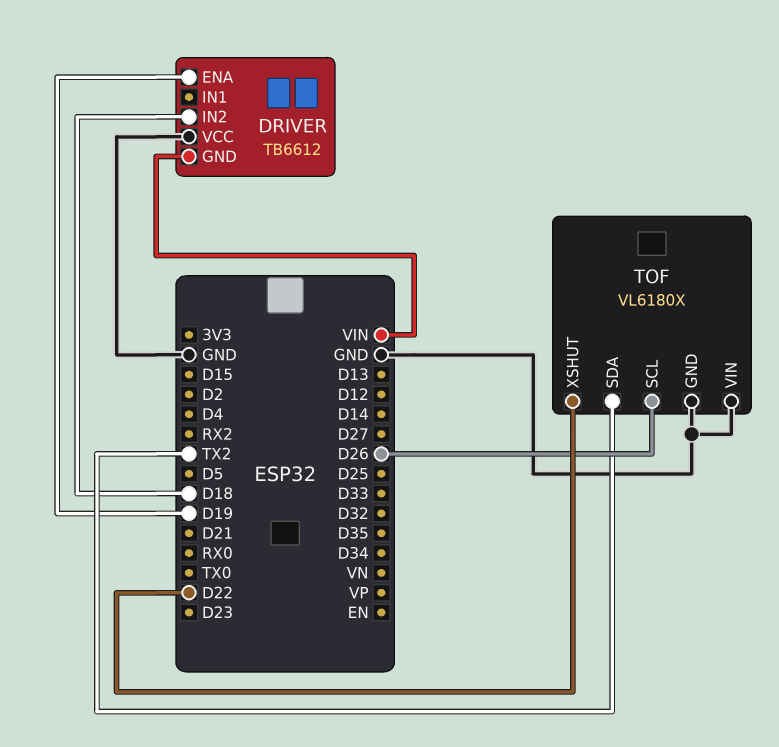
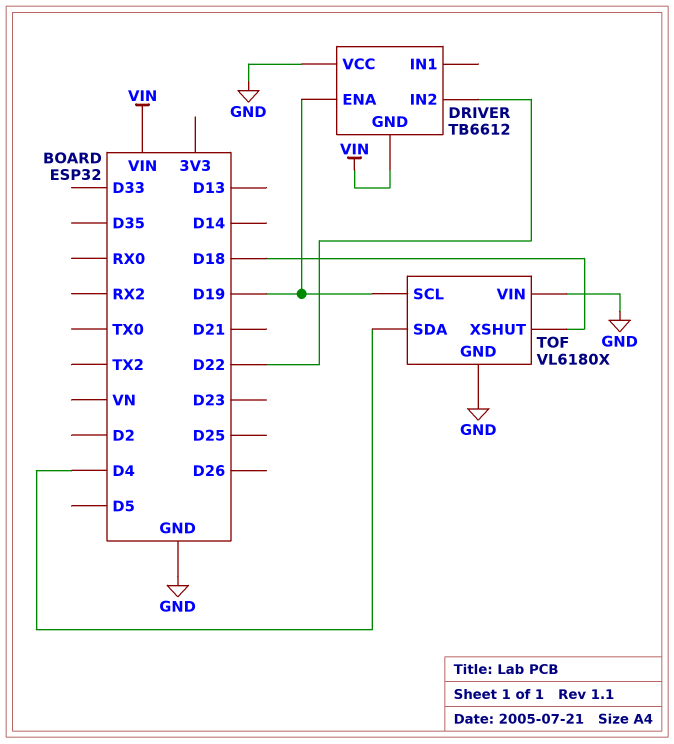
DRIVER pin IN2: D18 -> D22
TOF pin SCL: D26 -> D19
TOF pin SDA: TX2 -> D4
TOF pin XSHUT: D22 -> D18

